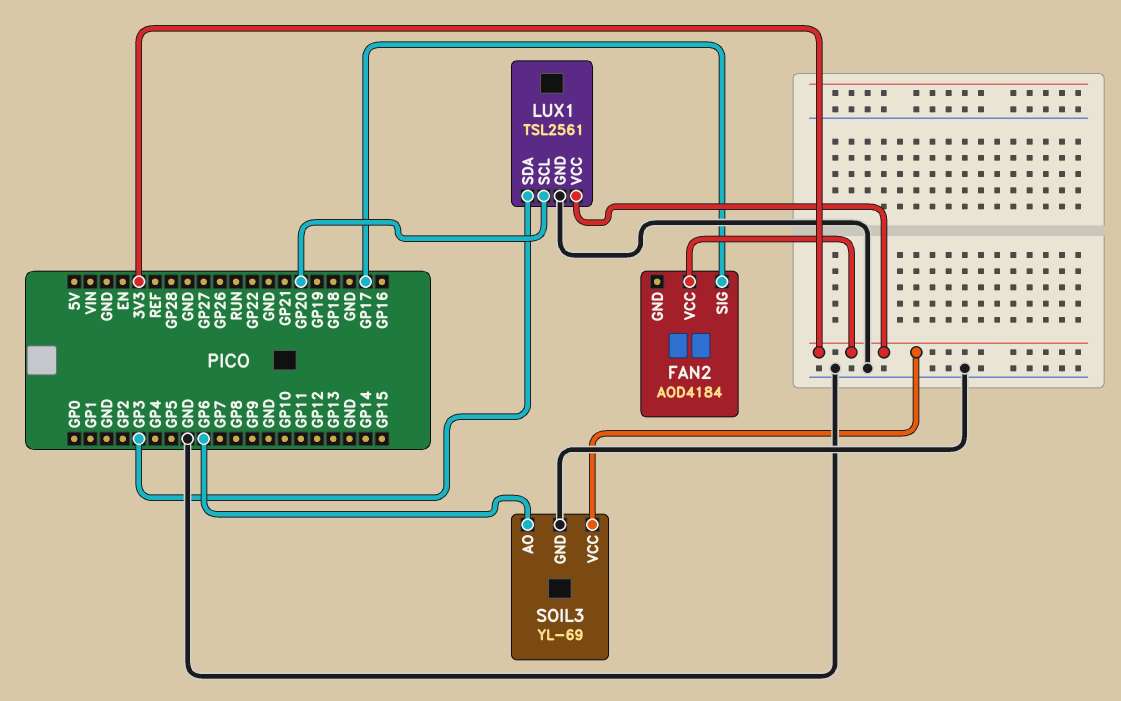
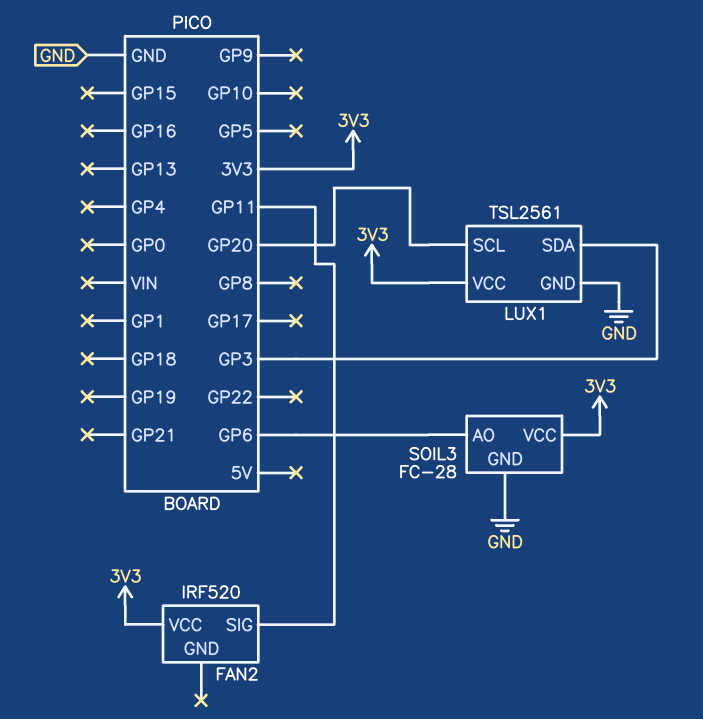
FAN2: AOD4184 -> IRF520
FAN2 pin SIG: GP17 -> GP11
SOIL3: YL-69 -> FC-28

